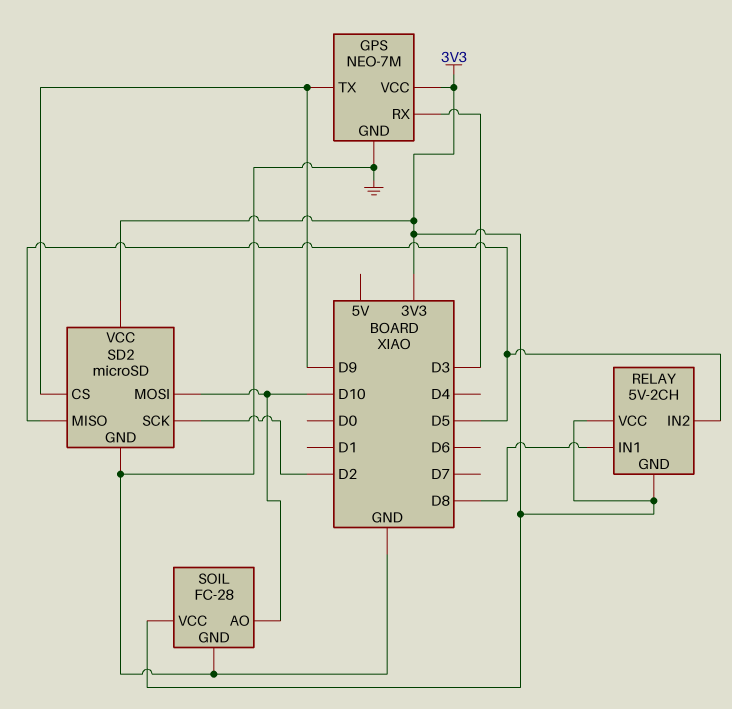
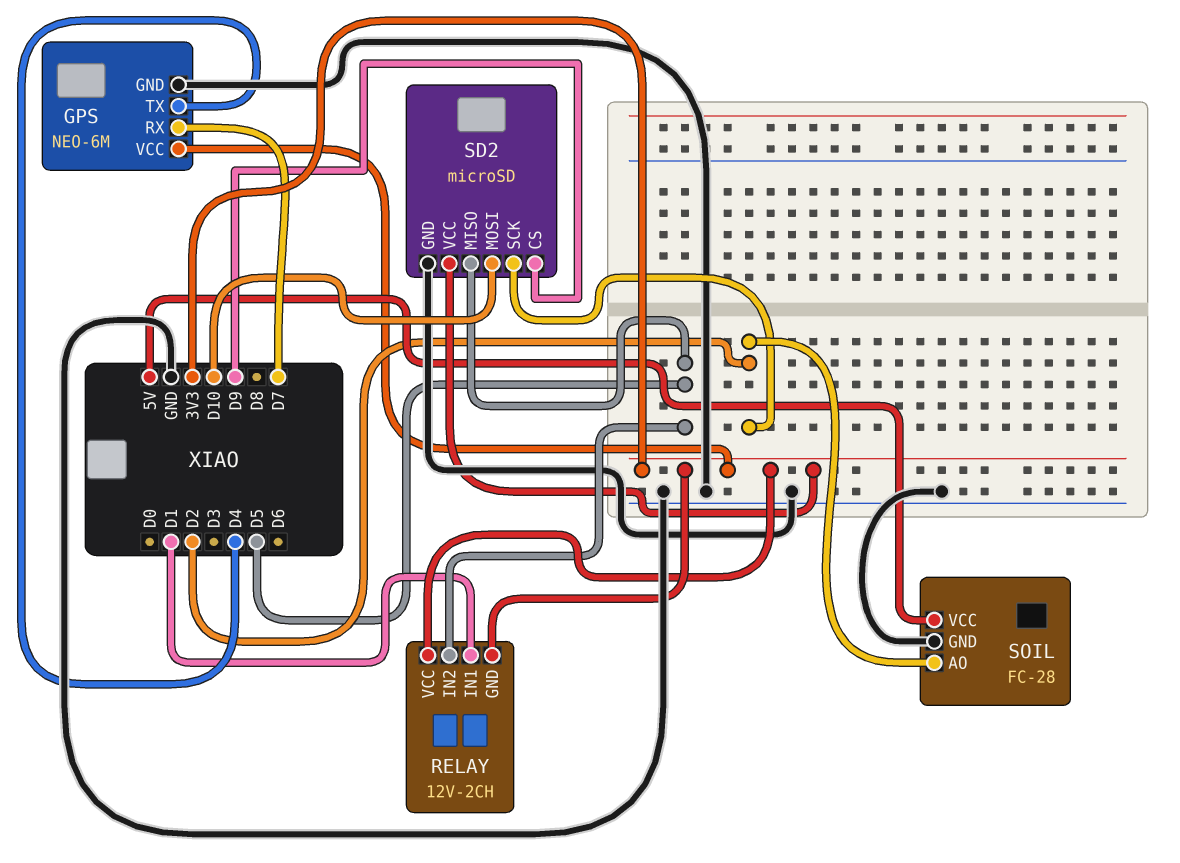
GPS: NEO-7M -> NEO-6M
GPS pin RX: D3 -> D7
GPS pin TX: D9 -> D4
RELAY: 5V-2CH -> 12V-2CH
RELAY pin IN1: D8 -> D1
SOIL pin AO: D10 -> D2
SOIL pin VCC: 3V3 -> 5V

